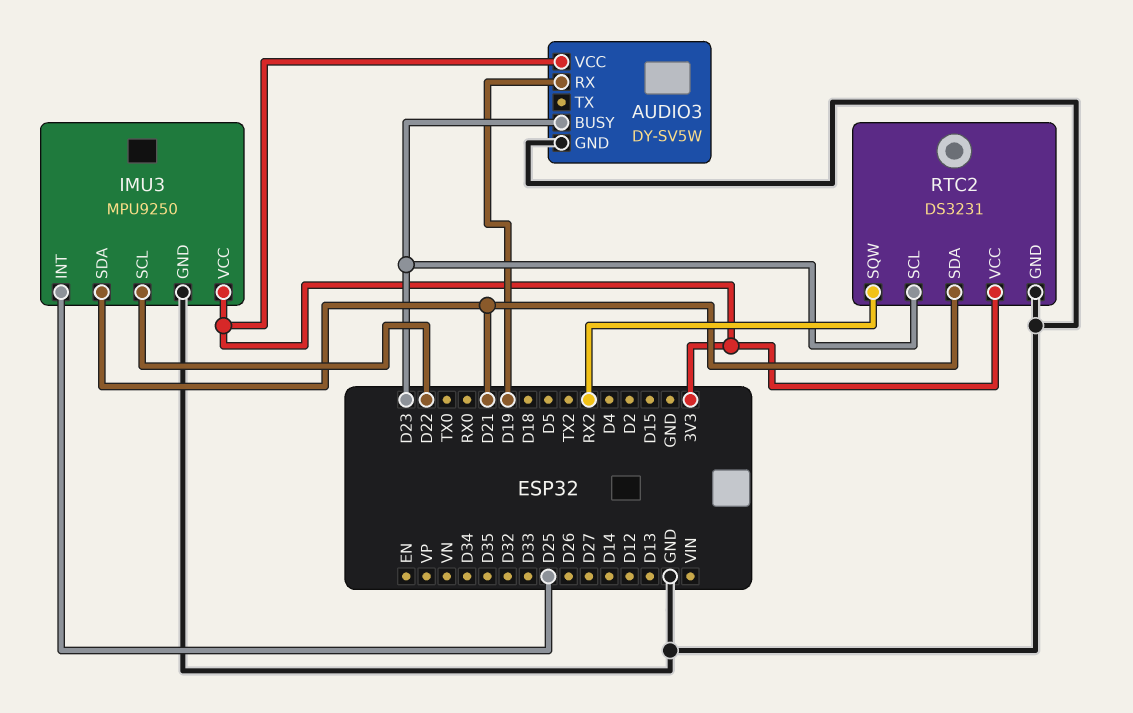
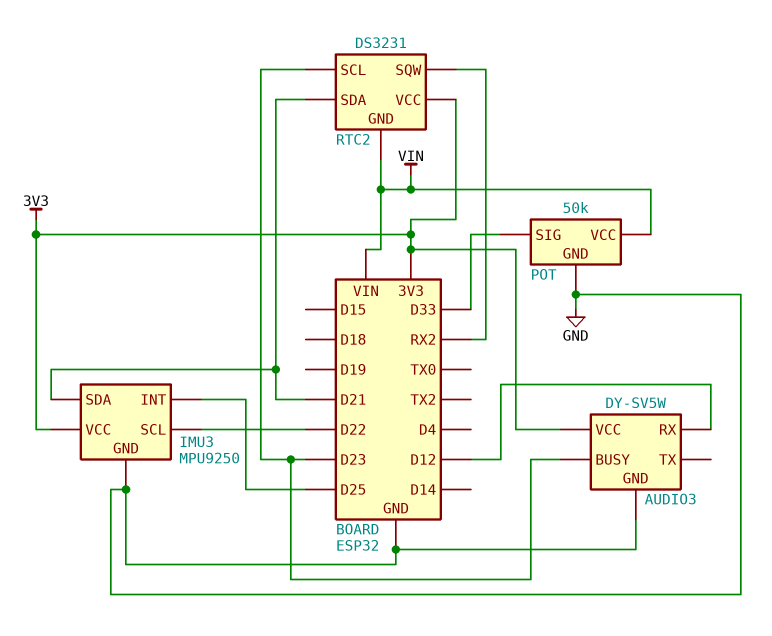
AUDIO3 pin RX: D19 -> D12
POT: none -> 50k
POT pin GND: none -> GND
POT pin SIG: none -> D33
POT pin VCC: none -> VIN
RTC2 pin GND: GND -> VIN

